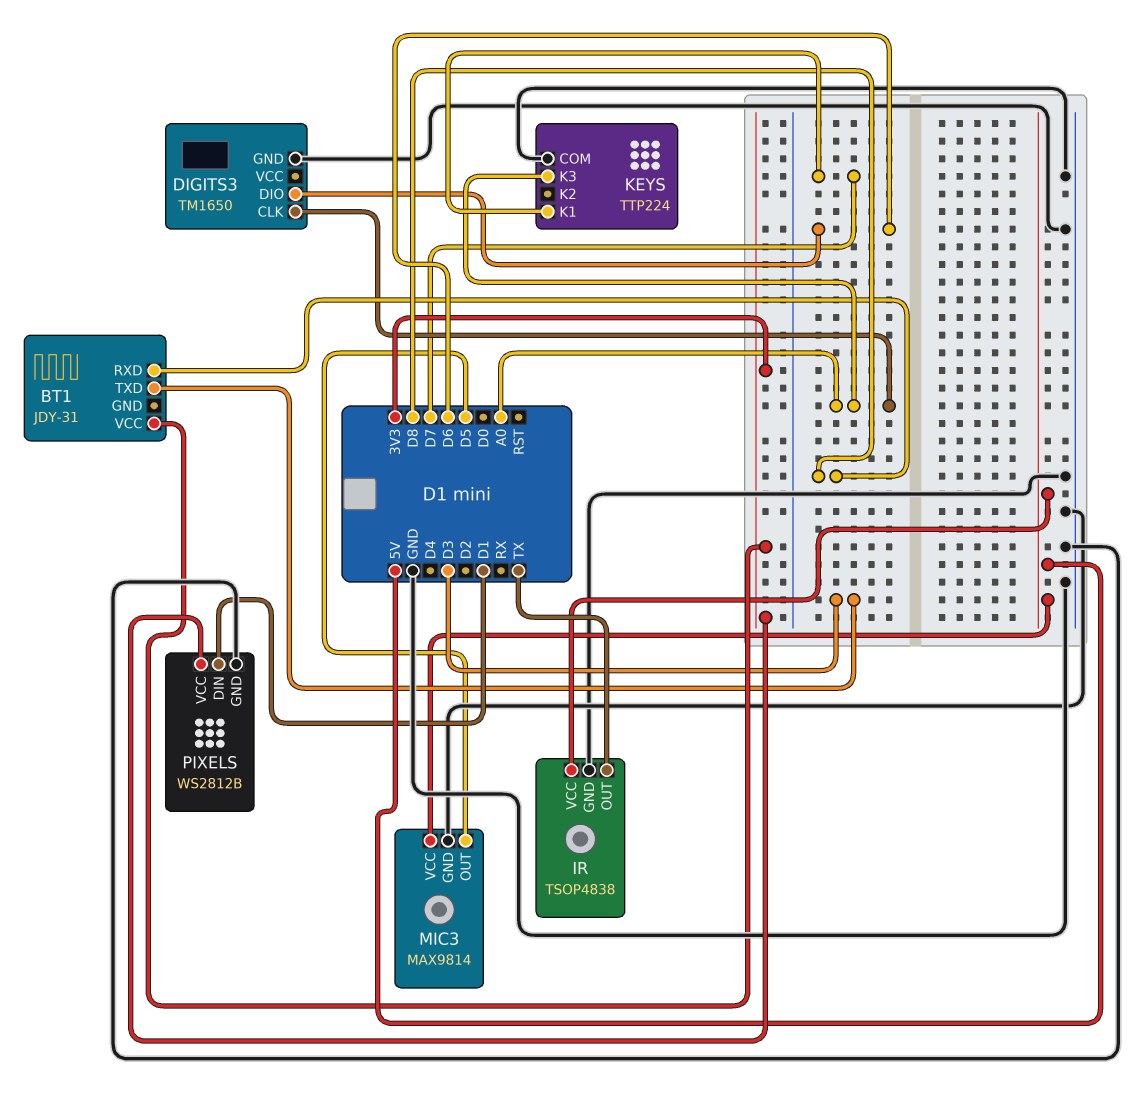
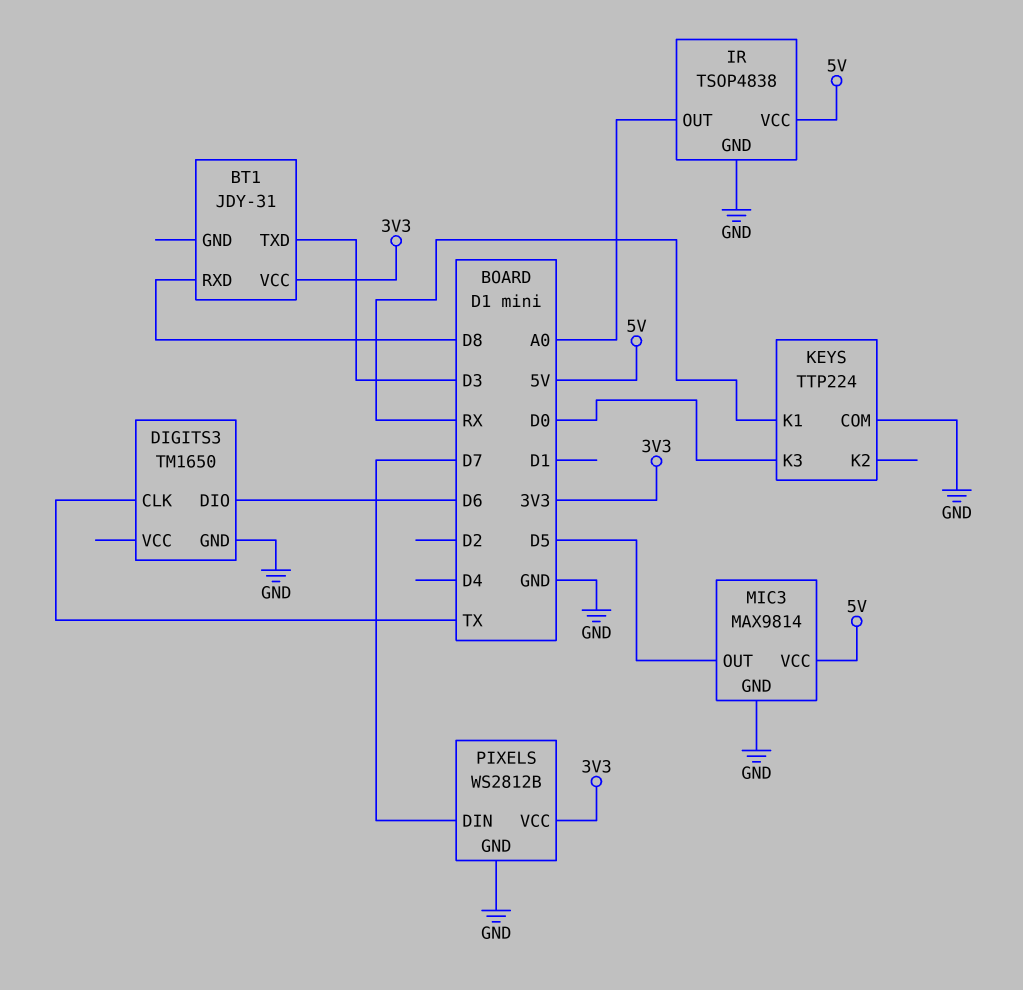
DIGITS3 pin CLK: A0 -> TX
IR pin OUT: TX -> A0
KEYS pin K1: D7 -> RX
KEYS pin K3: A0 -> D0
PIXELS pin DIN: D1 -> D7

